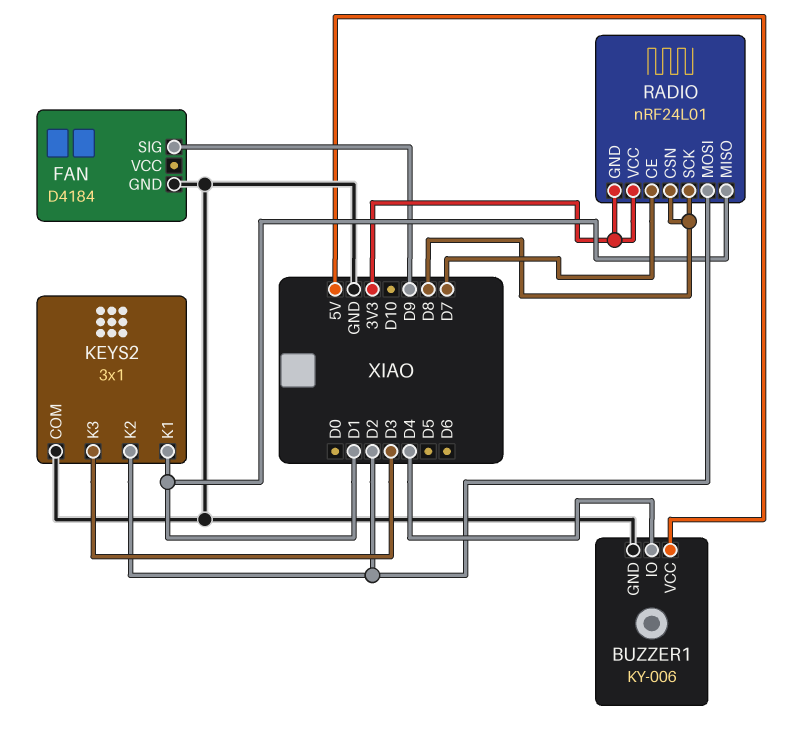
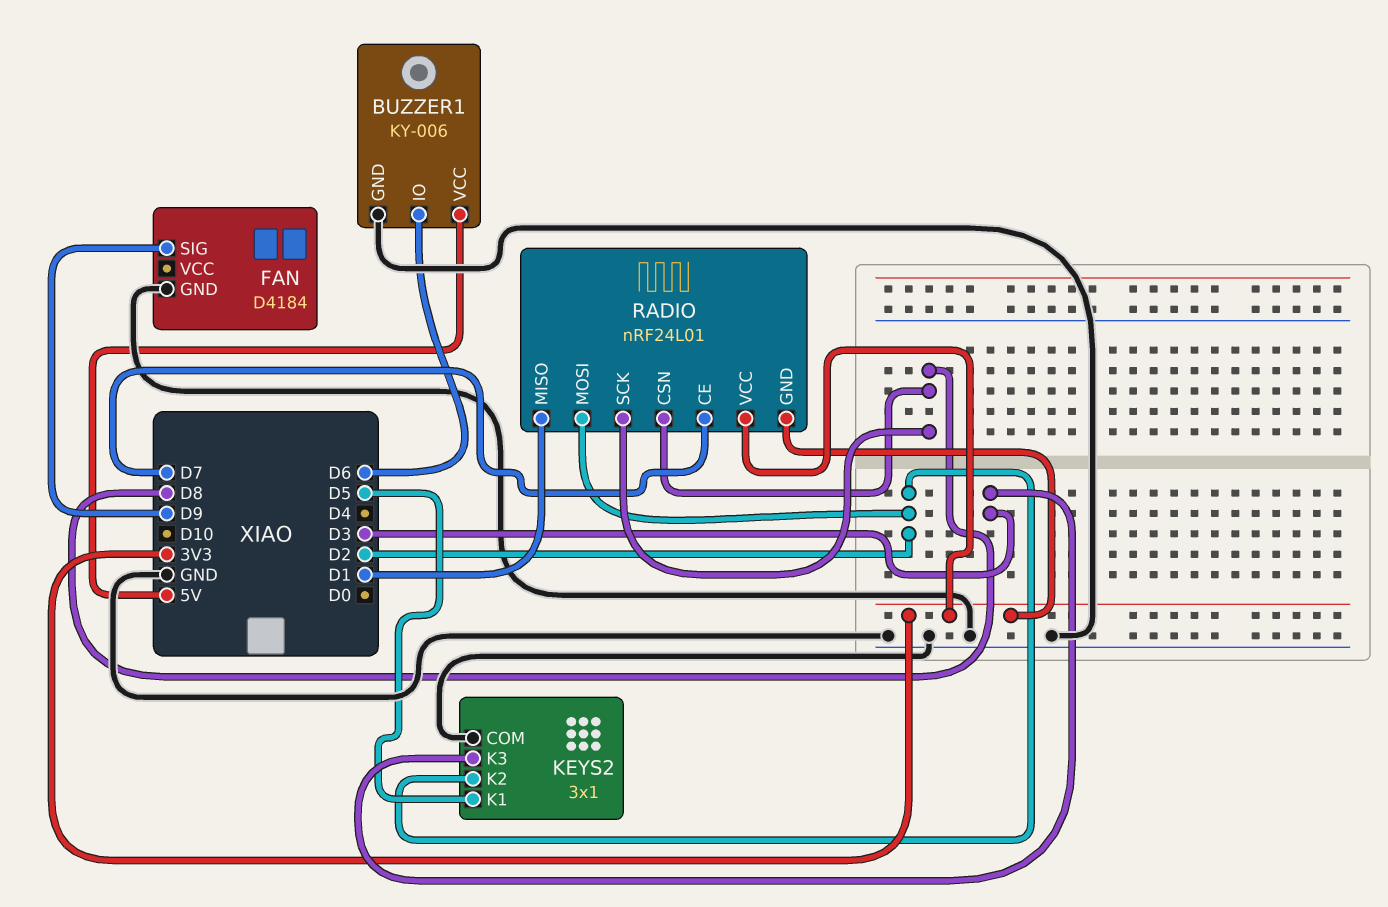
BUZZER1 pin IO: D4 -> D6
KEYS2 pin K1: D1 -> D5

